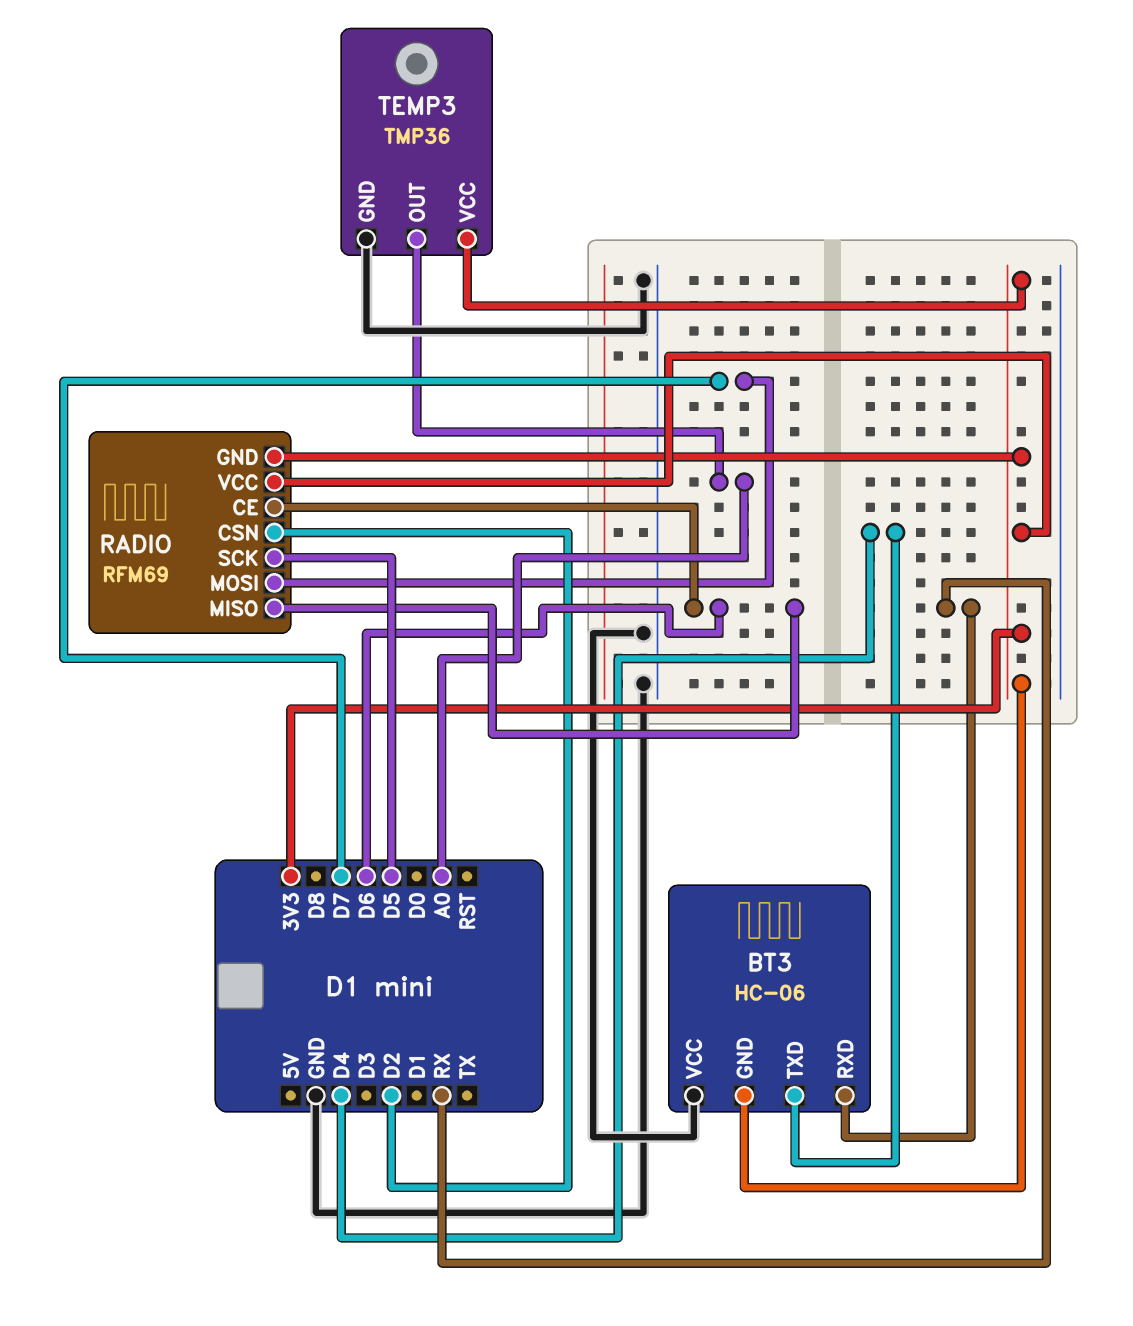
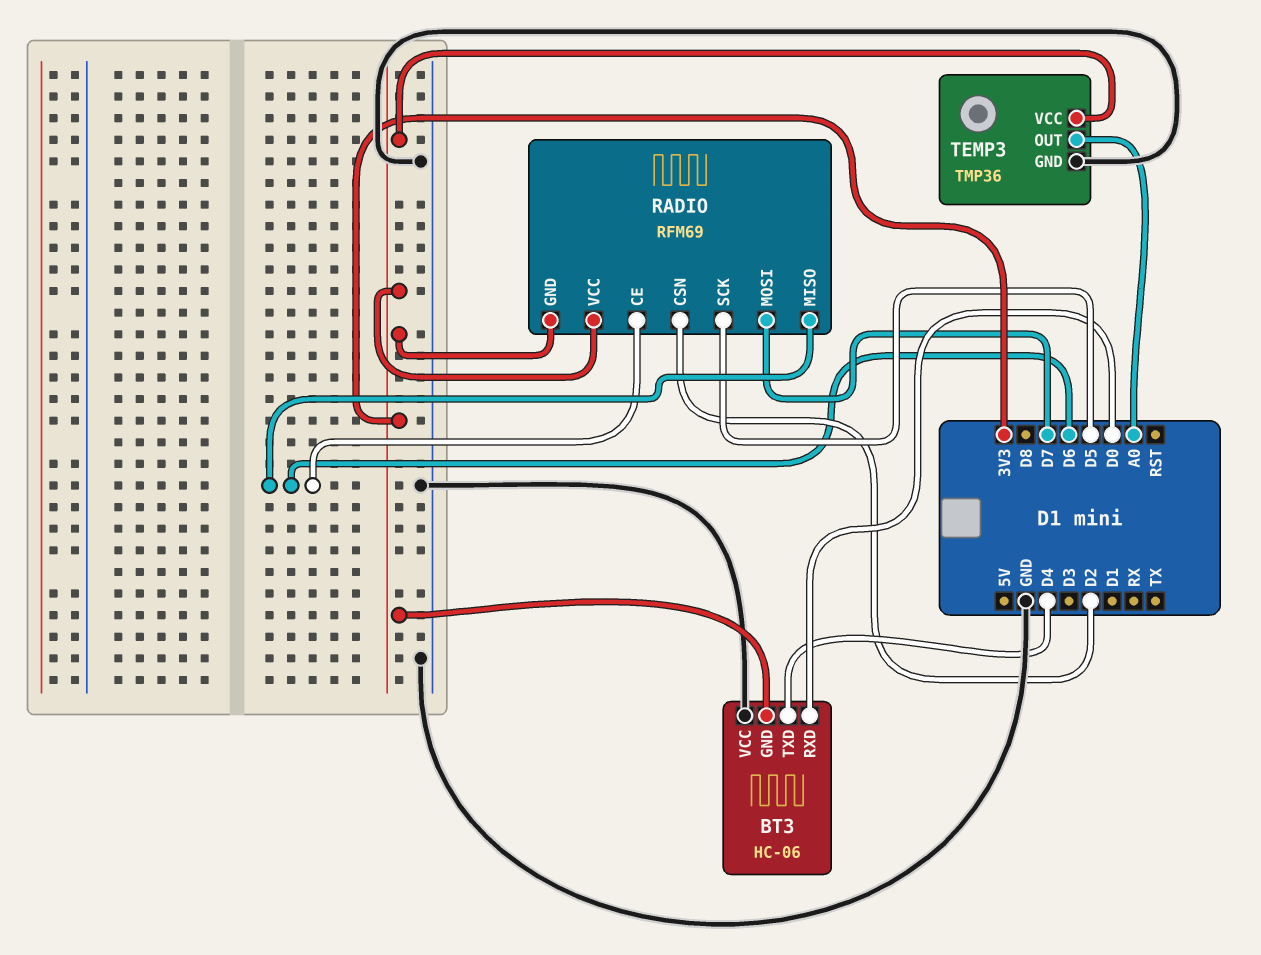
BT3 pin RXD: RX -> D0

